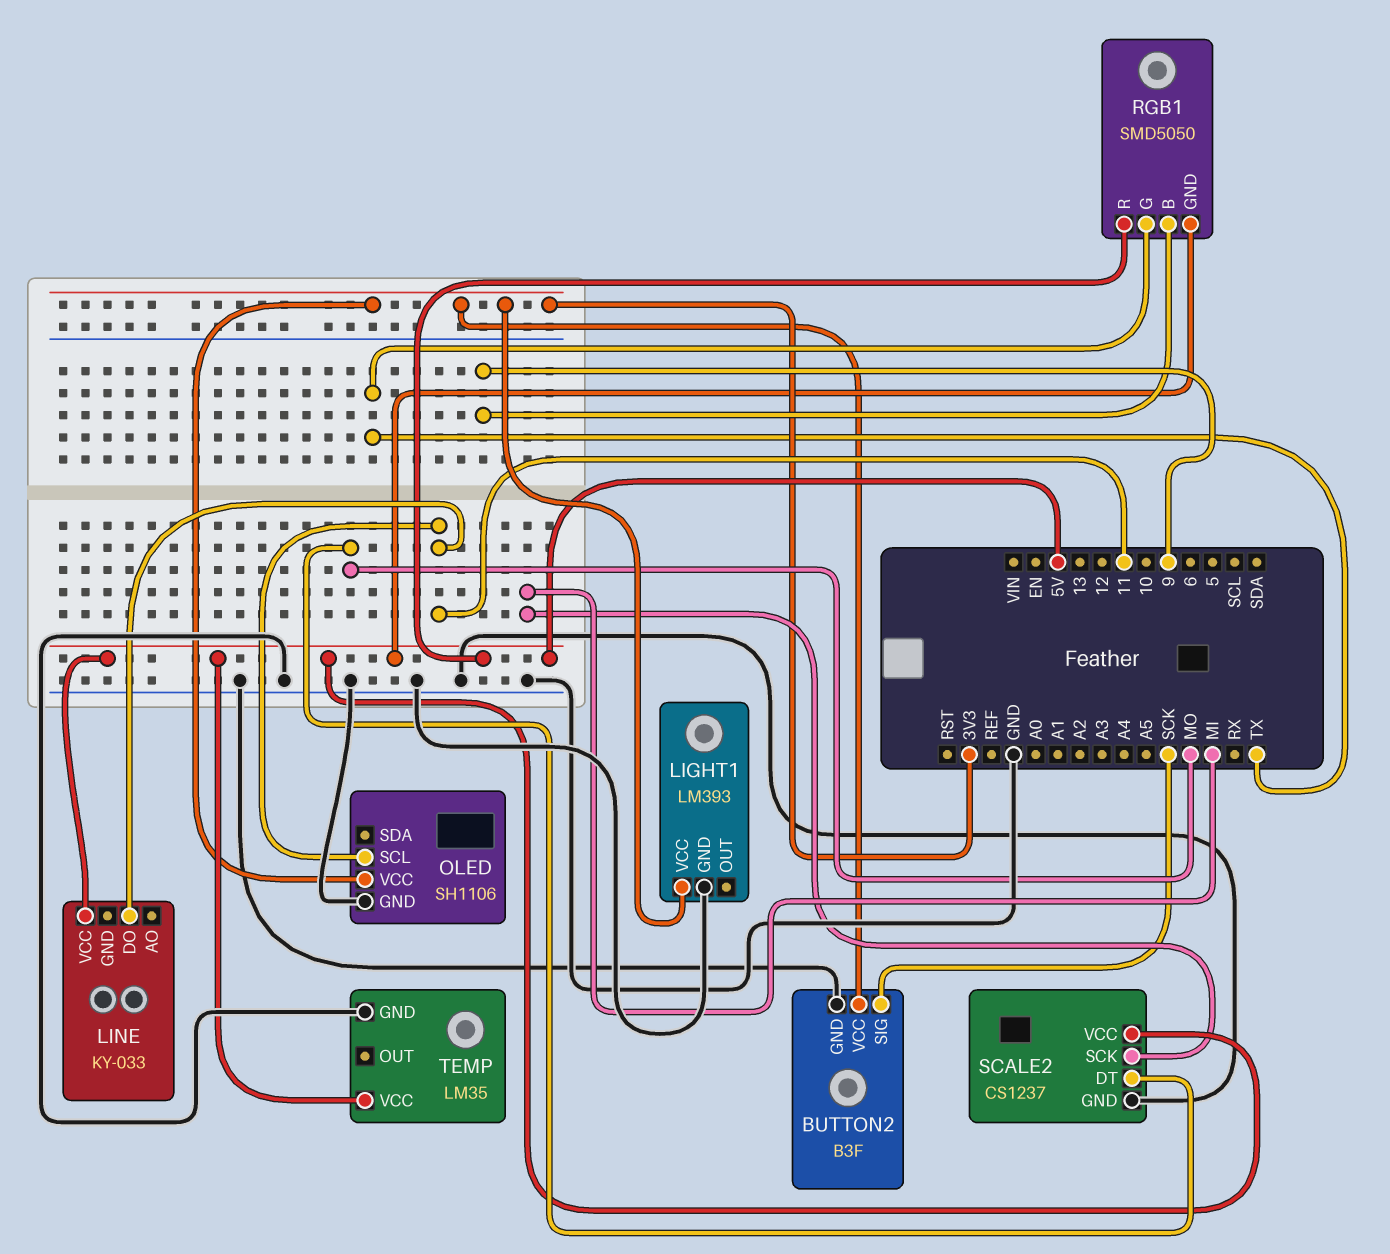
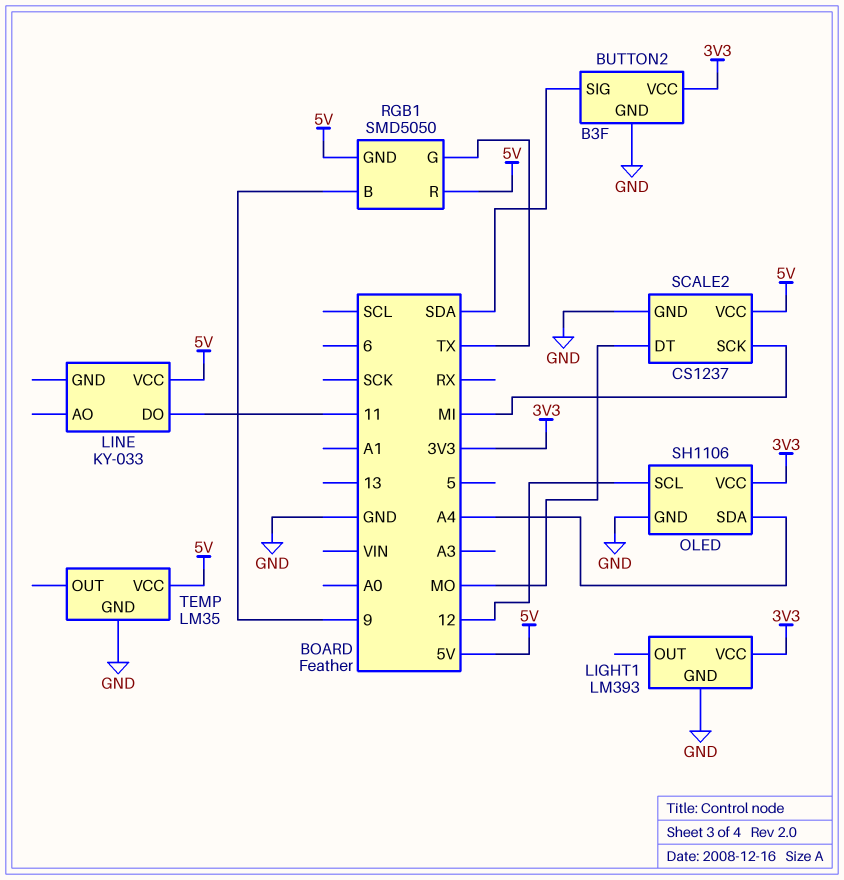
BUTTON2 pin SIG: SCK -> SDA
OLED pin SCL: 11 -> 12
OLED pin SDA: none -> A4

